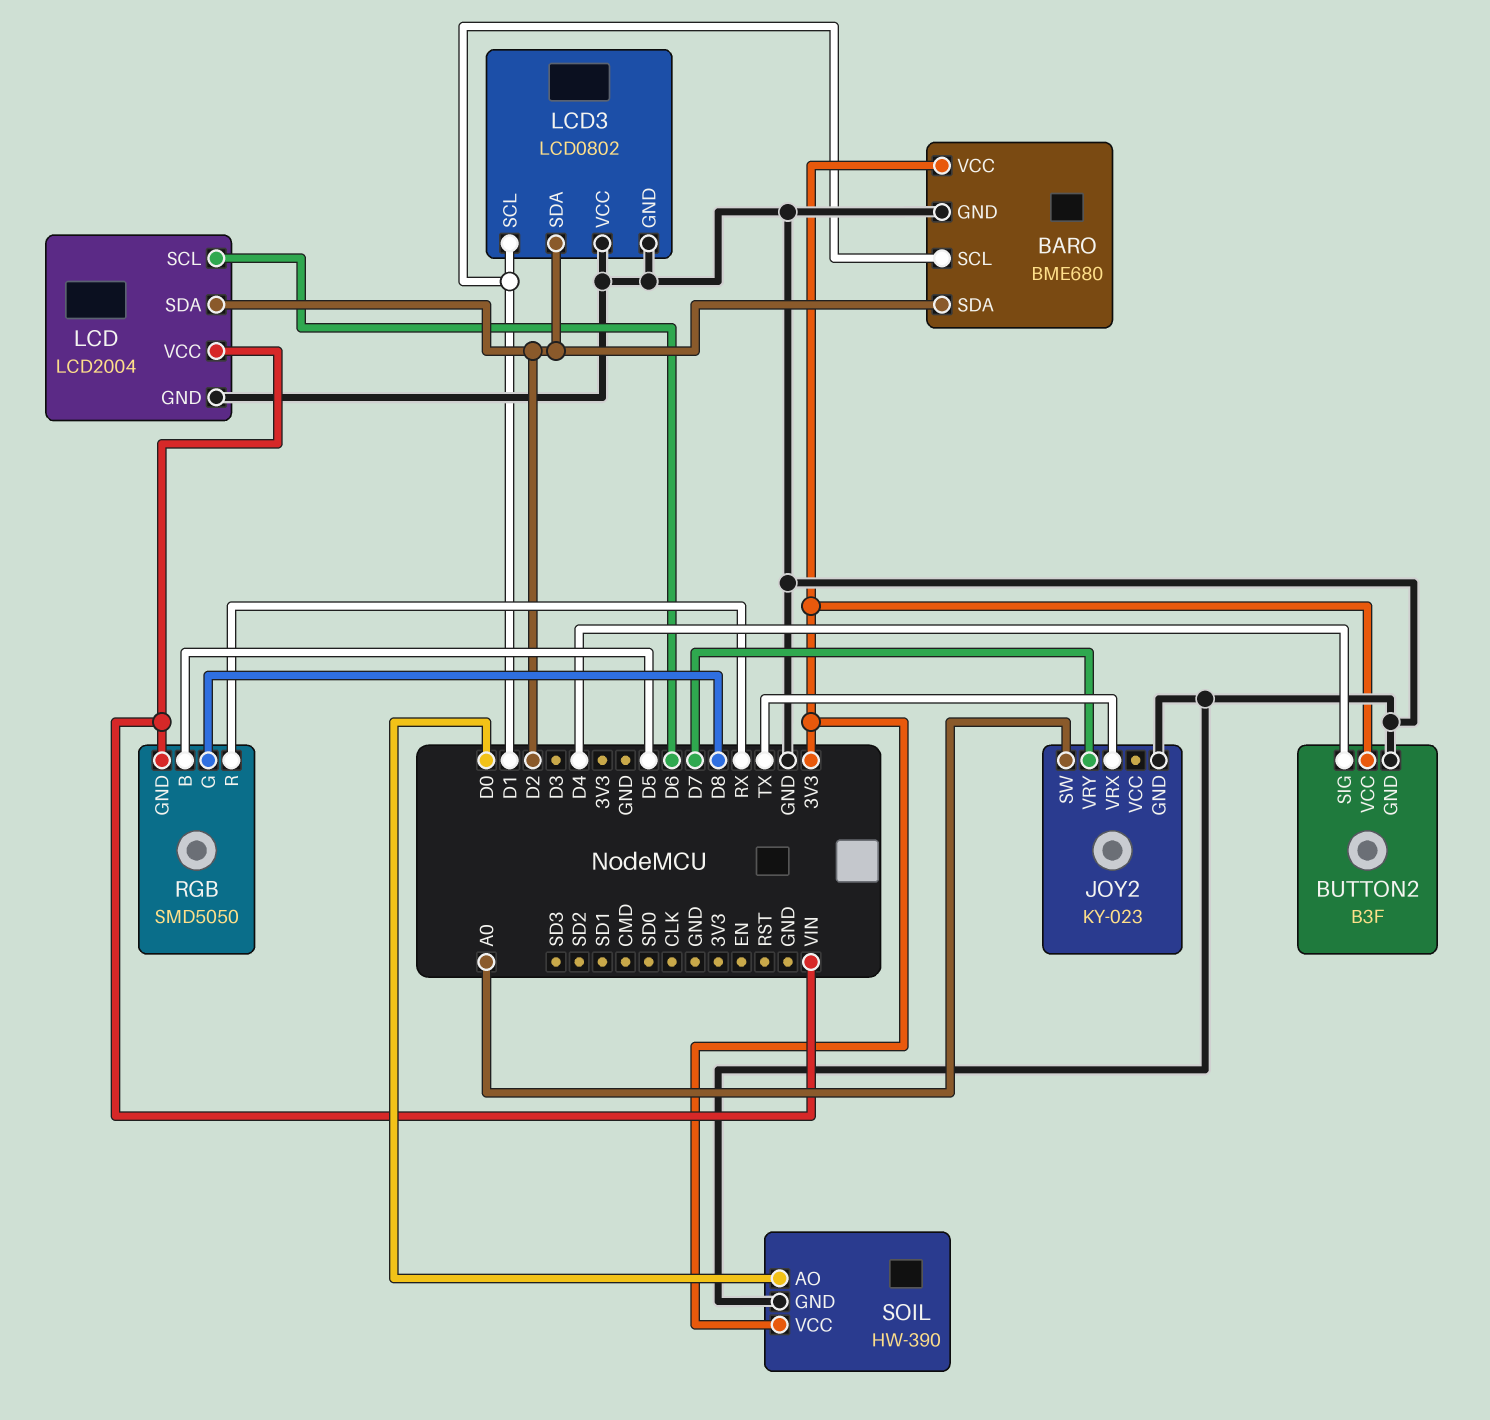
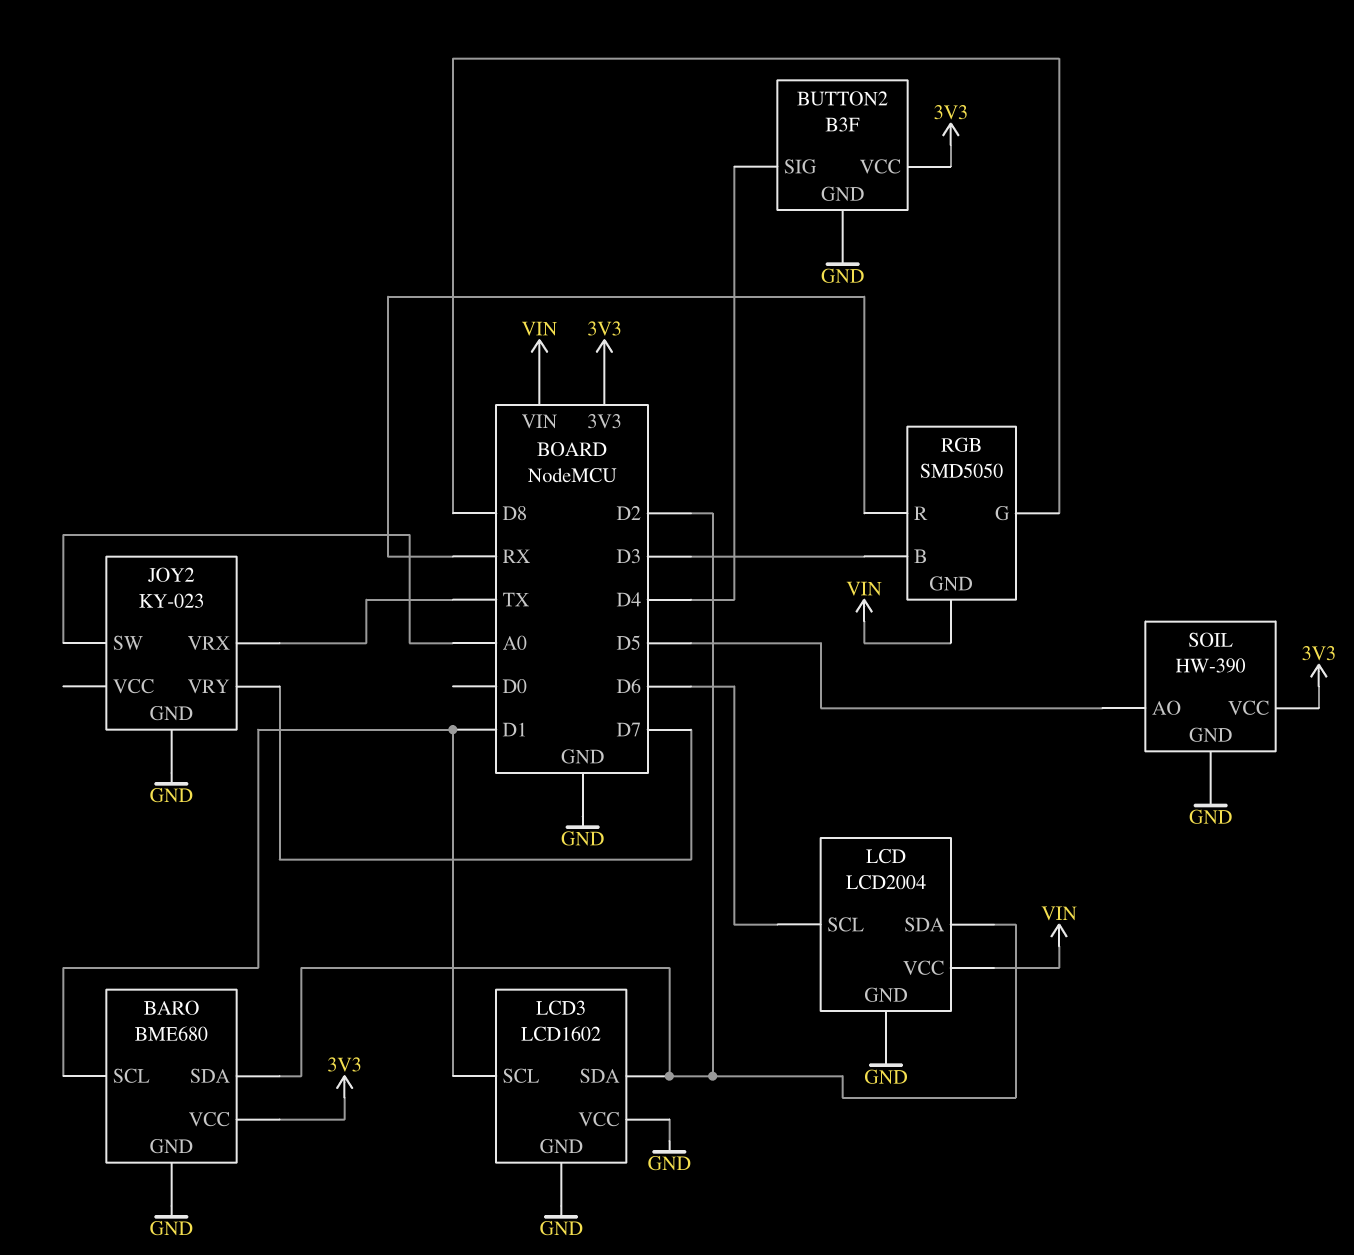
LCD3: LCD0802 -> LCD1602
RGB pin B: D5 -> D3
SOIL pin AO: D0 -> D5

